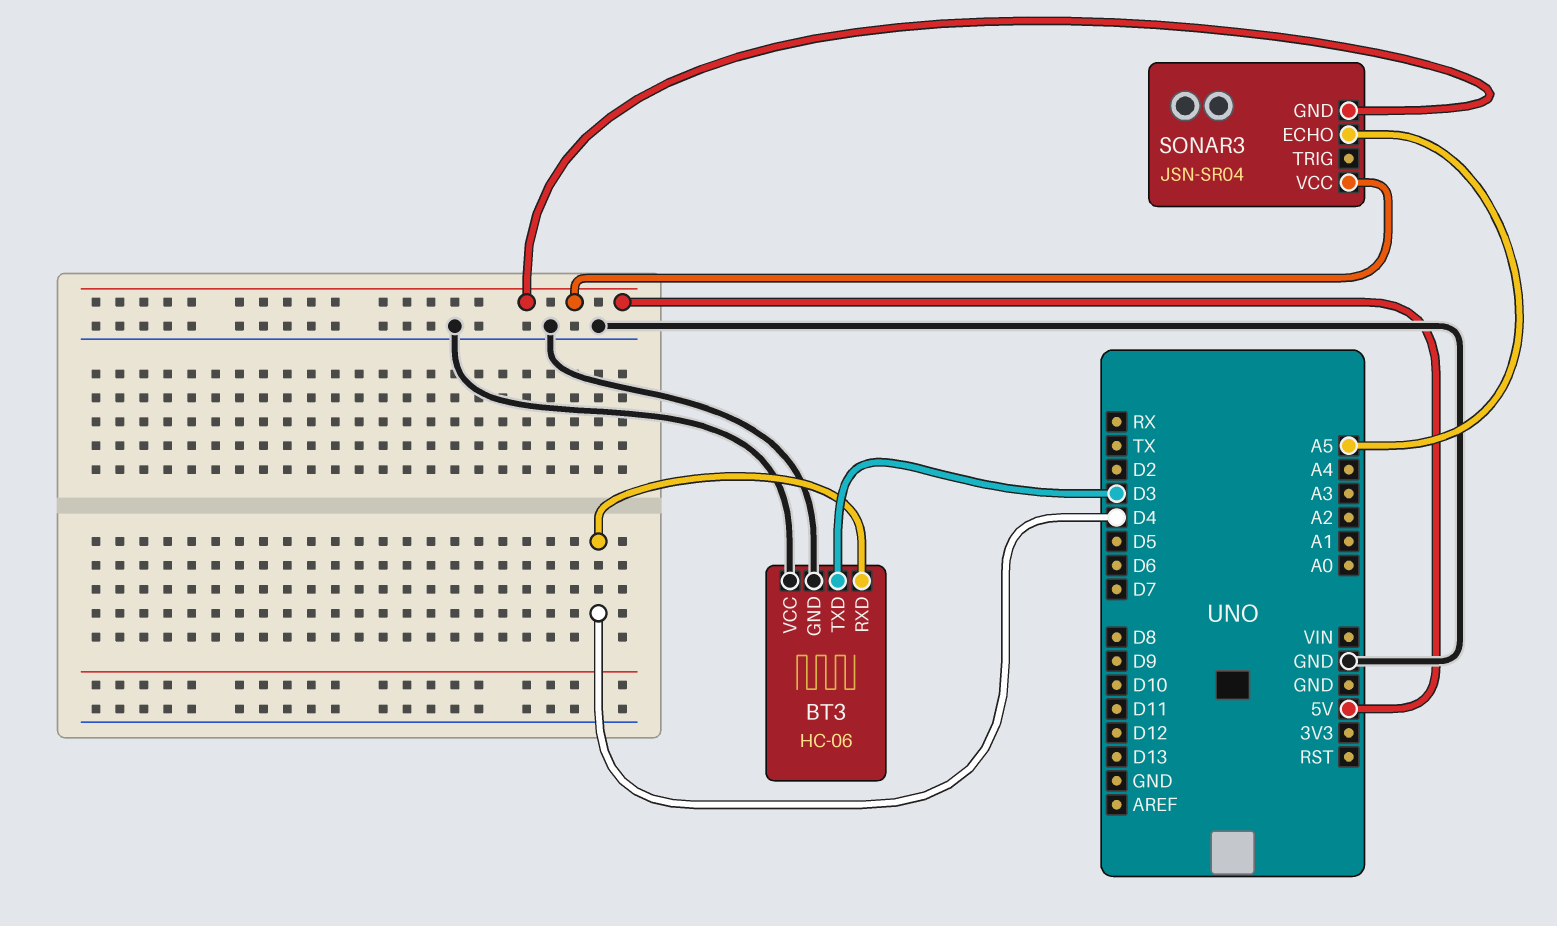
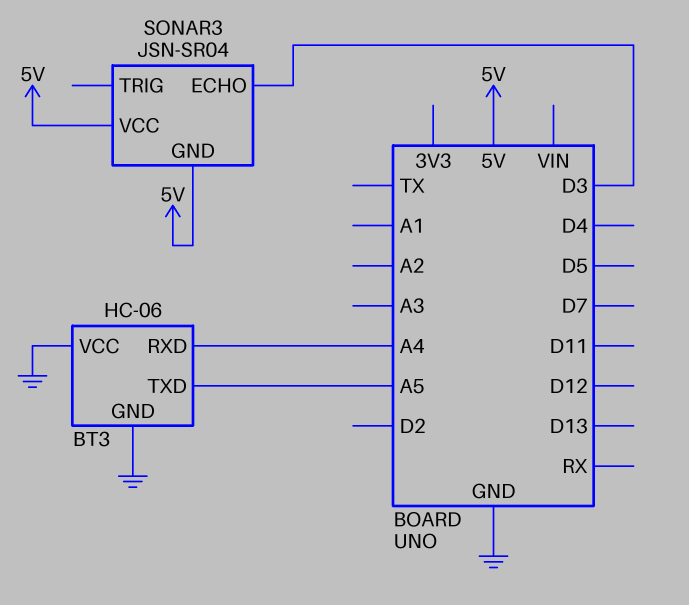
BT3 pin RXD: D4 -> A4
BT3 pin TXD: D3 -> A5
SONAR3 pin ECHO: A5 -> D3

